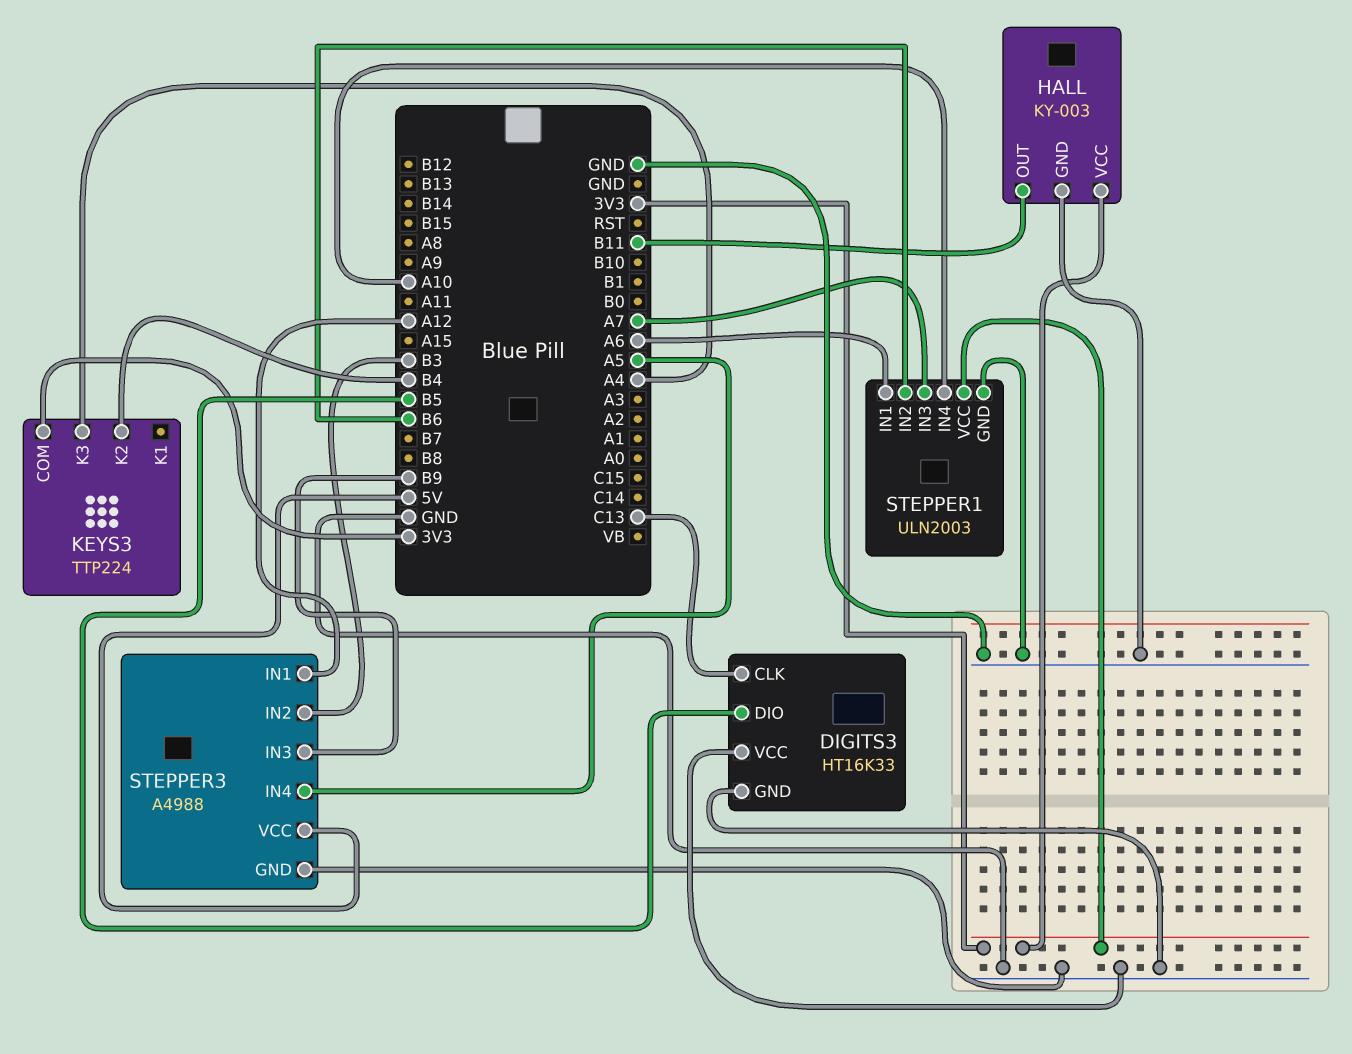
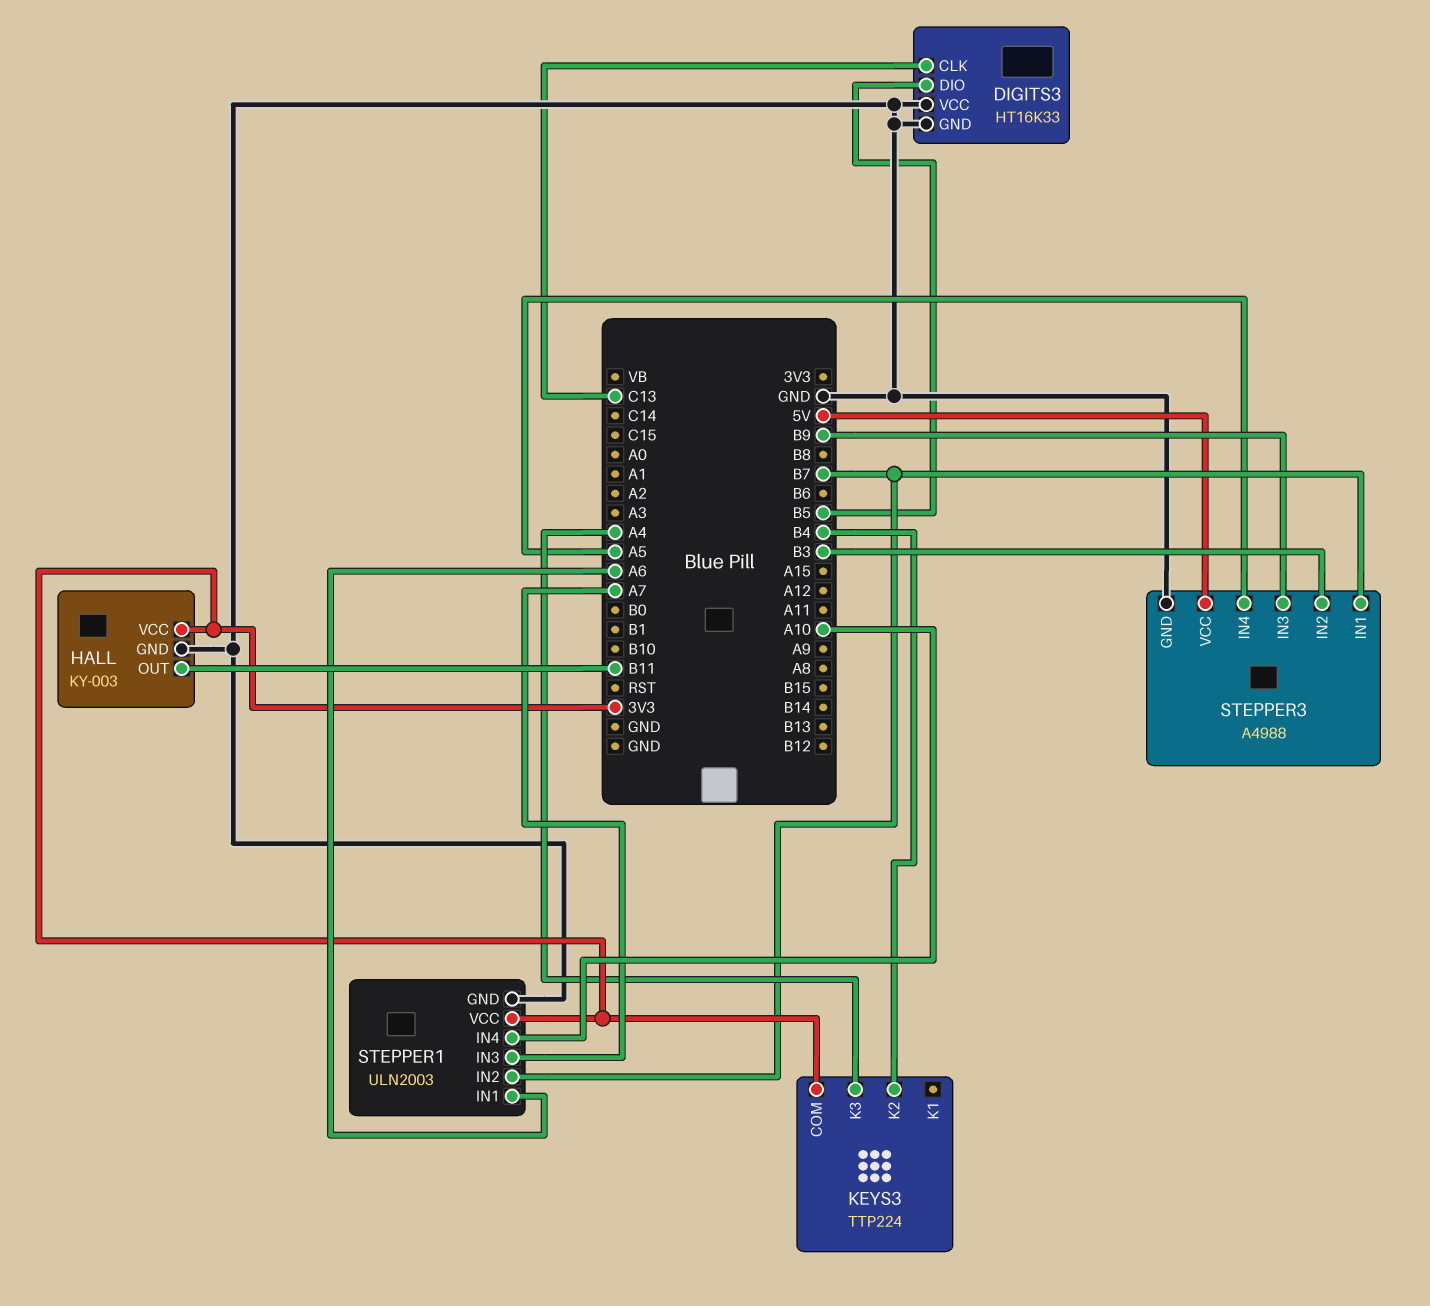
STEPPER1 pin IN2: B6 -> B7
STEPPER3 pin IN1: A12 -> B7

